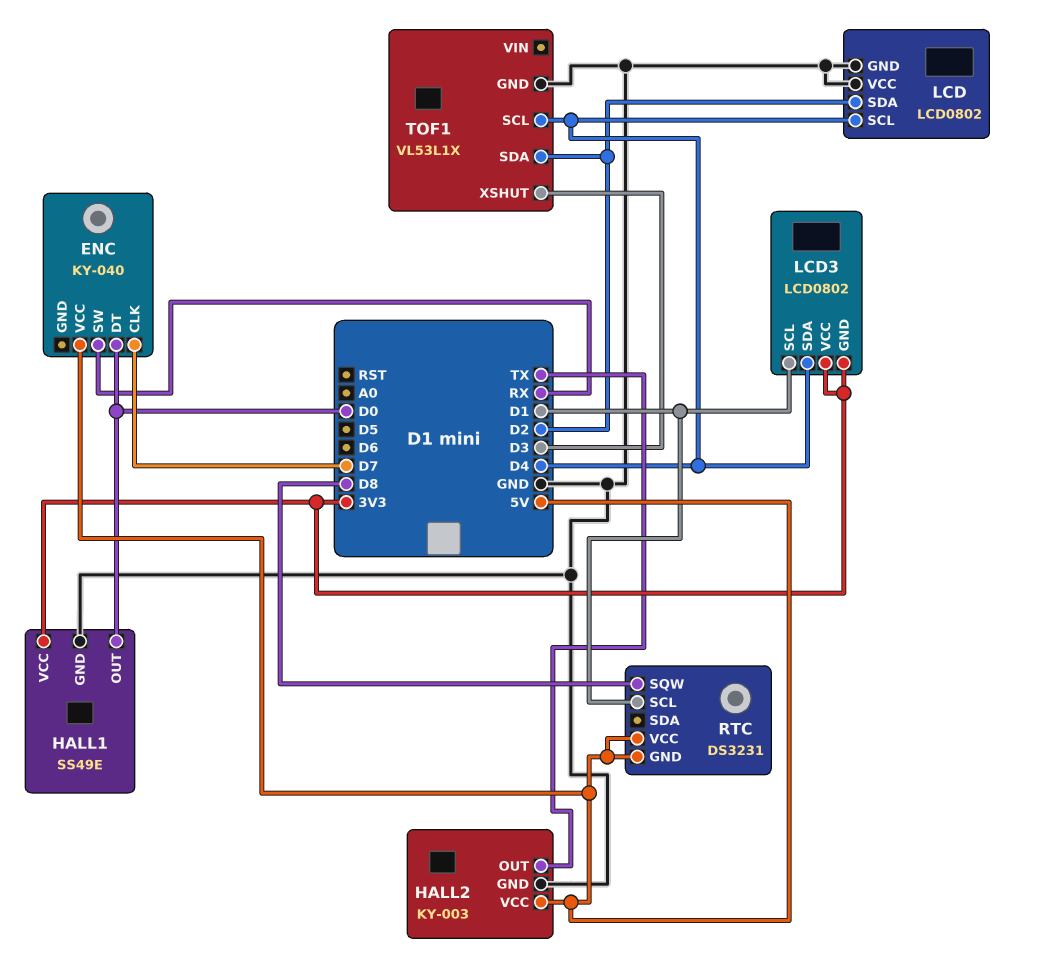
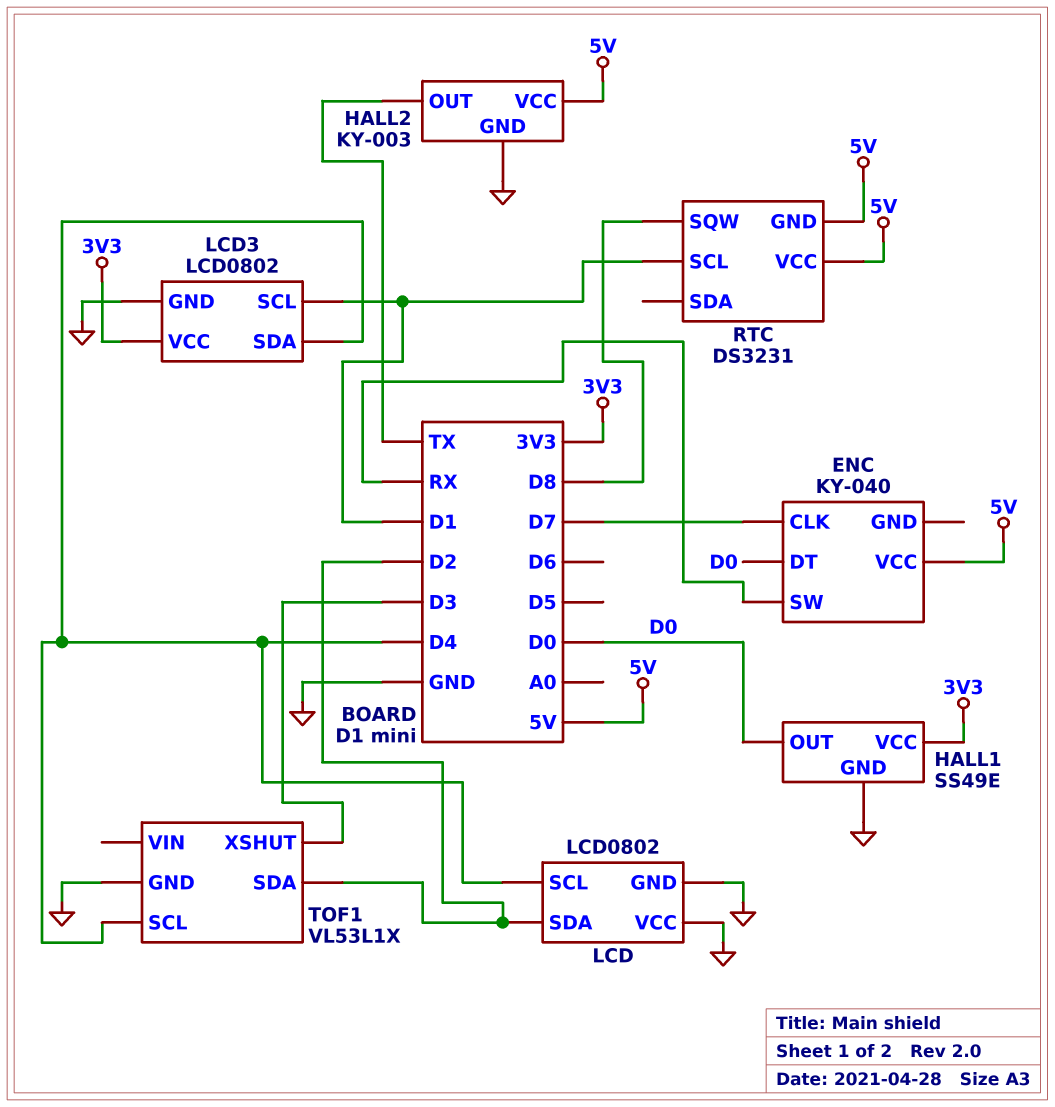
LCD3 pin GND: 3V3 -> GND

